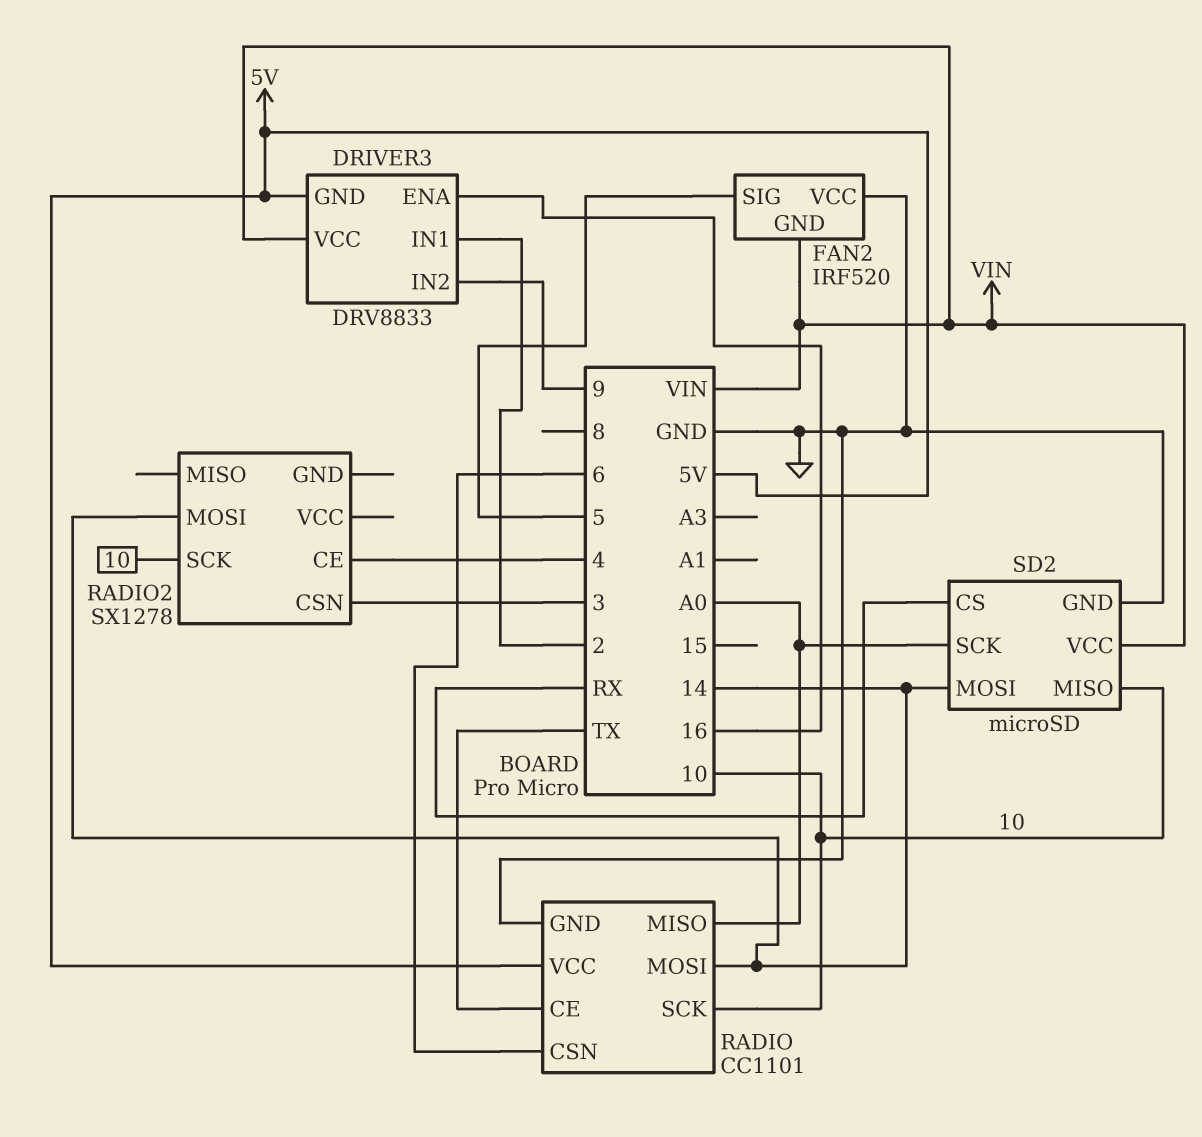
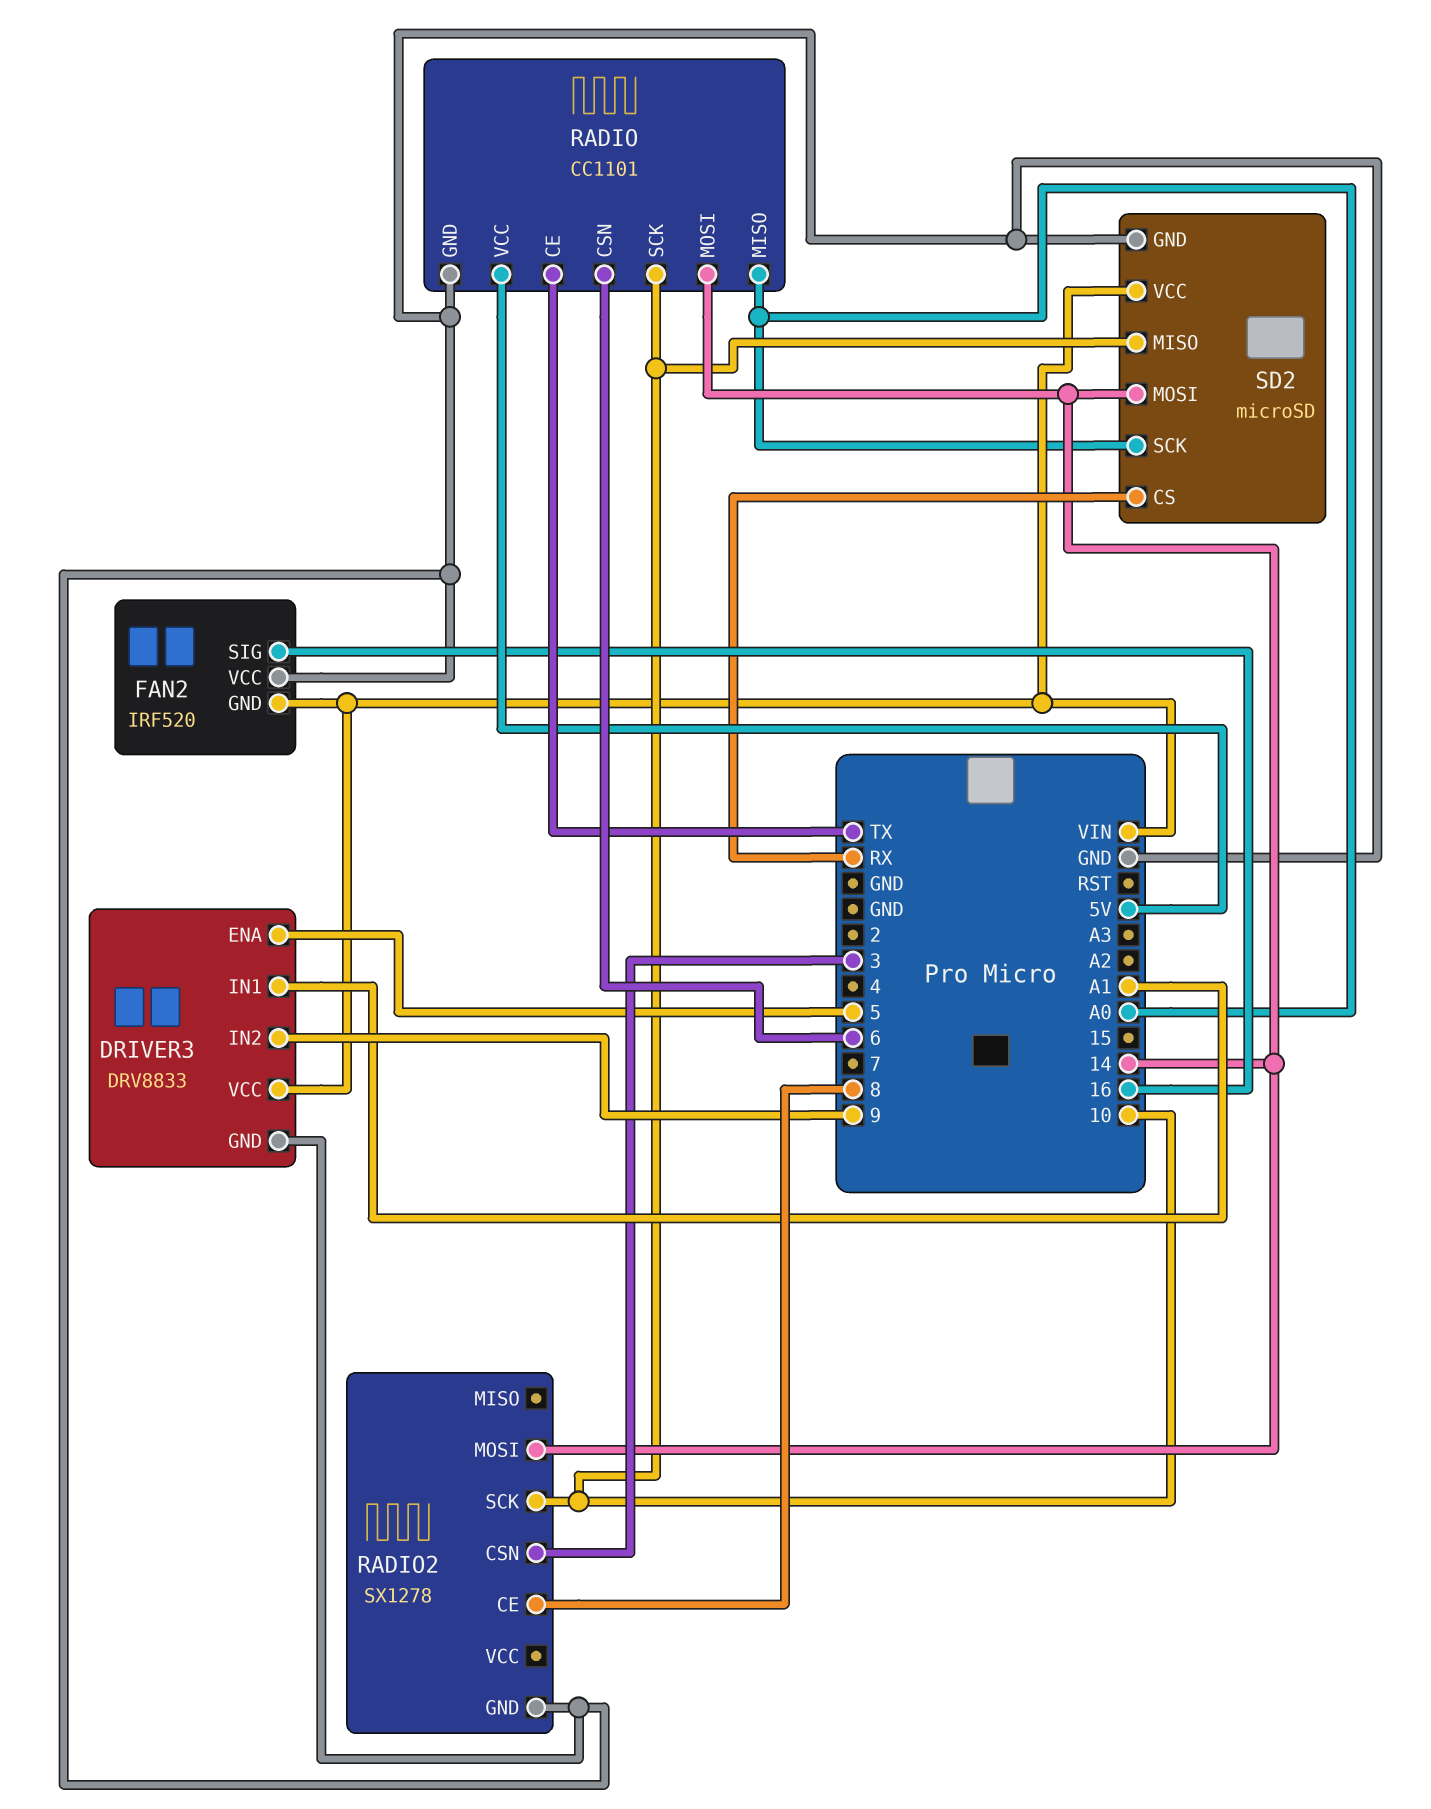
DRIVER3 pin ENA: 16 -> 5
DRIVER3 pin GND: 5V -> GND
DRIVER3 pin IN1: 2 -> A1
FAN2 pin SIG: 5 -> 16
RADIO2 pin CE: 4 -> 8
RADIO2 pin GND: none -> GND

